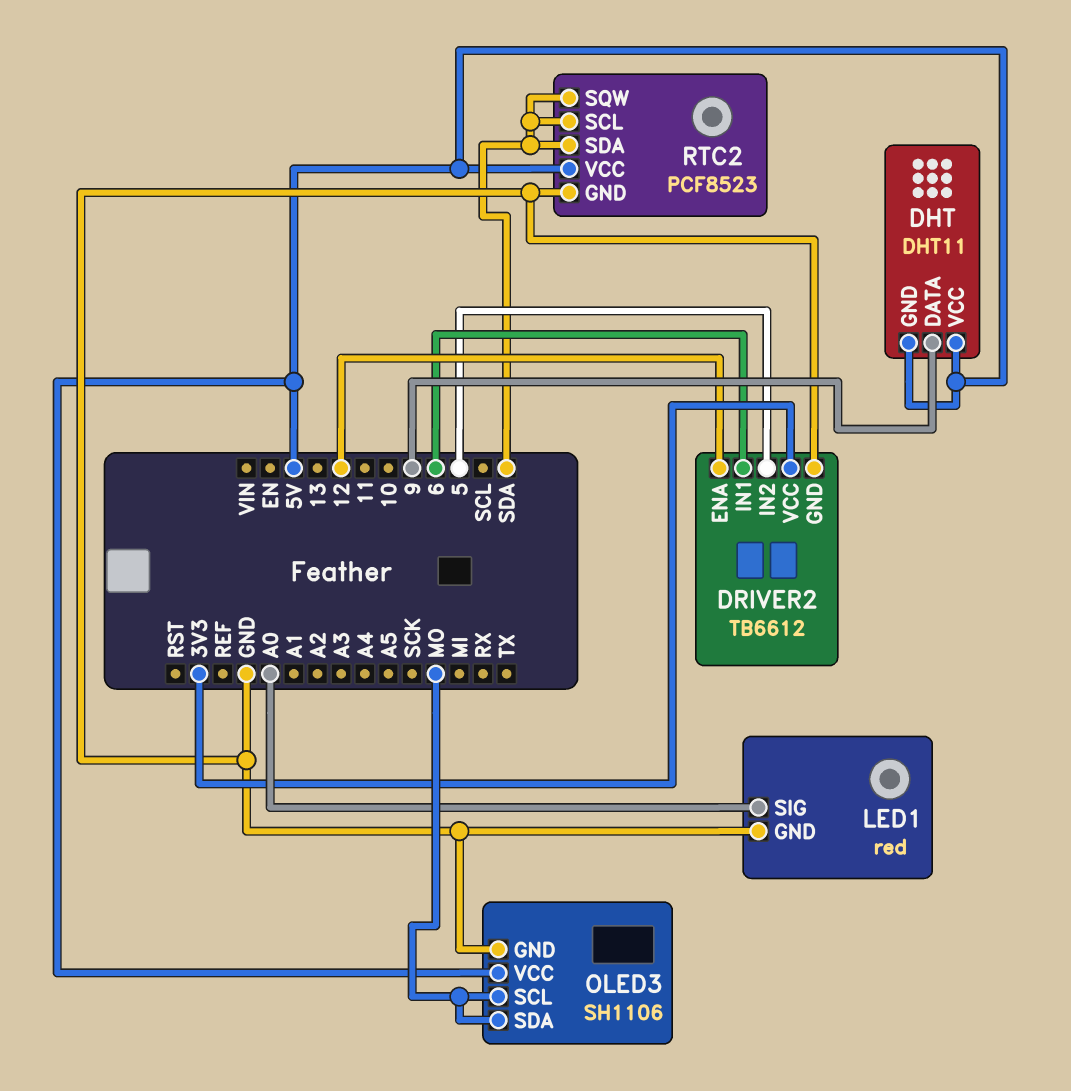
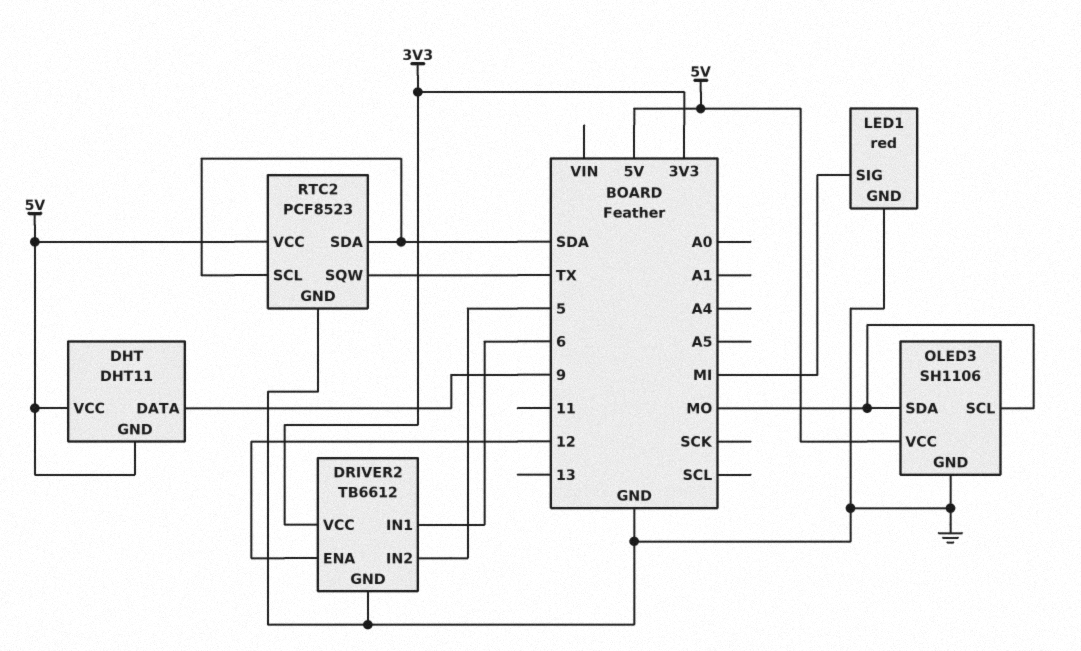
LED1 pin SIG: A0 -> MI
RTC2 pin SQW: SDA -> TX

